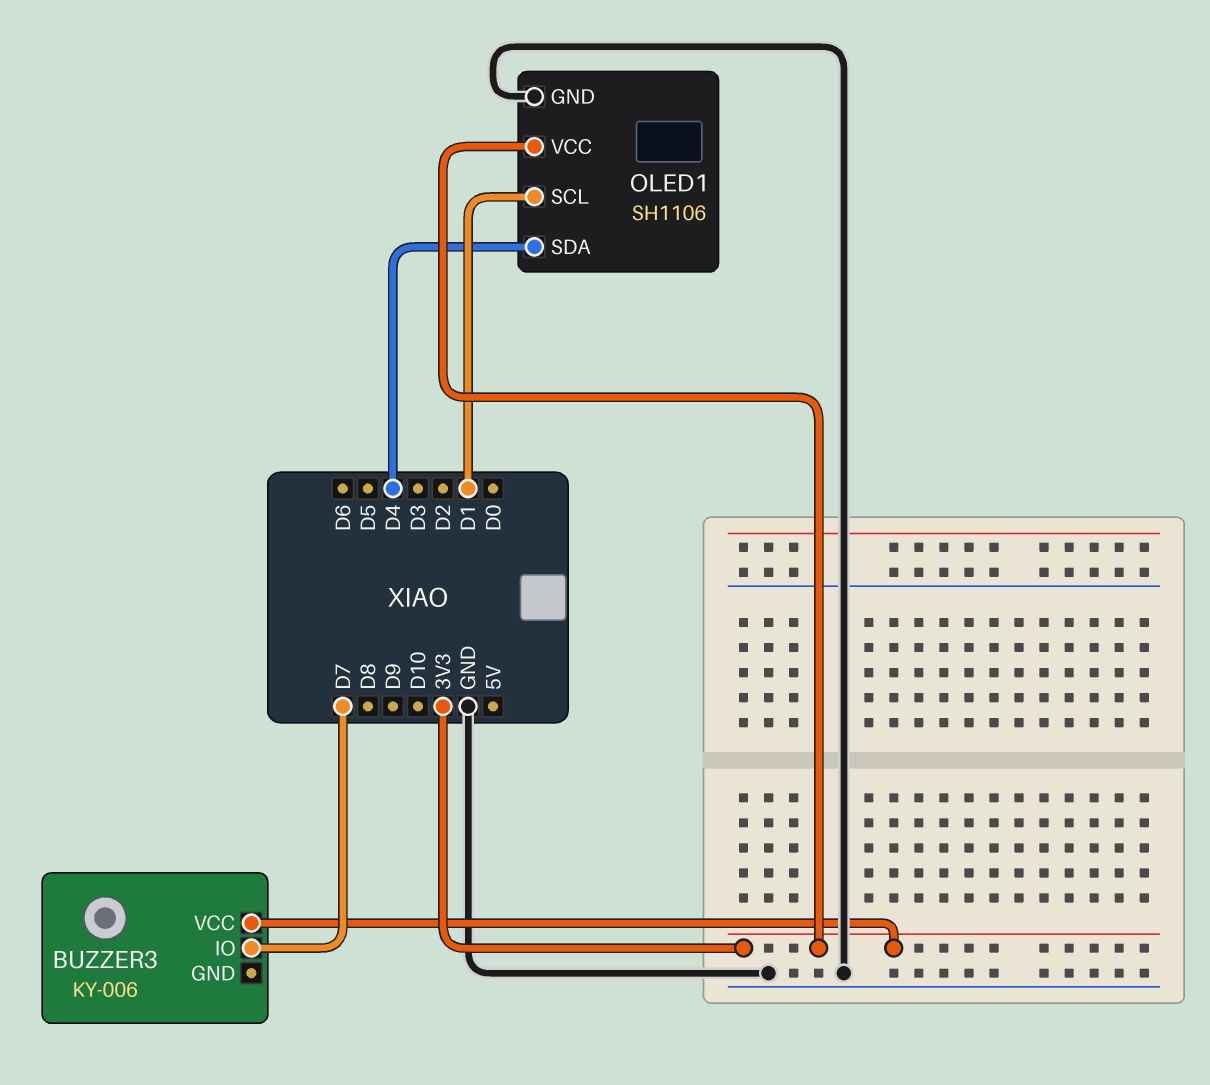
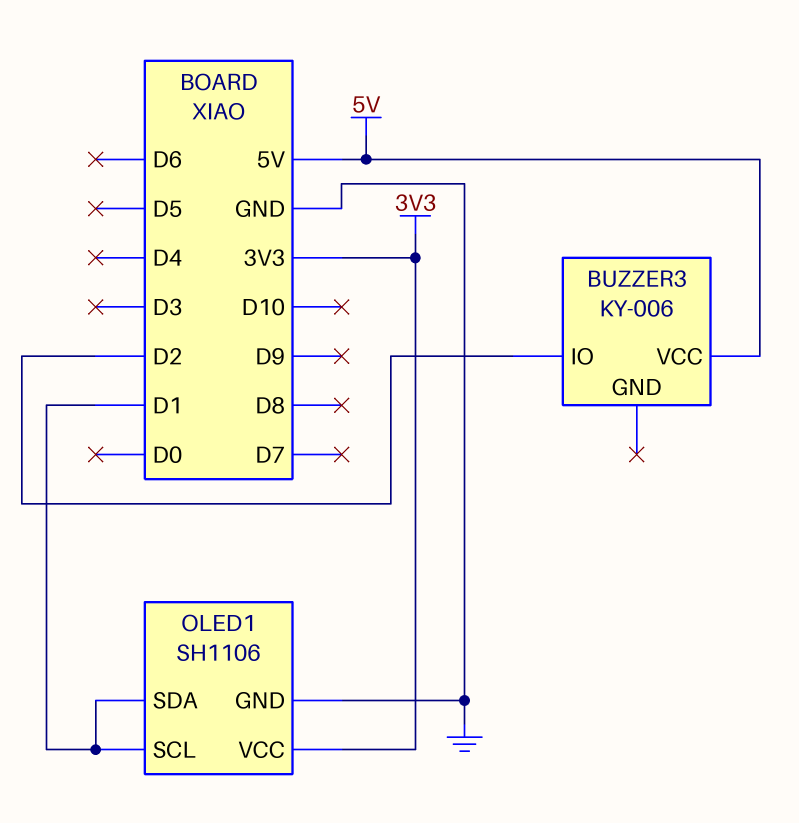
BUZZER3 pin IO: D7 -> D2
BUZZER3 pin VCC: 3V3 -> 5V
OLED1 pin SDA: D4 -> D1

